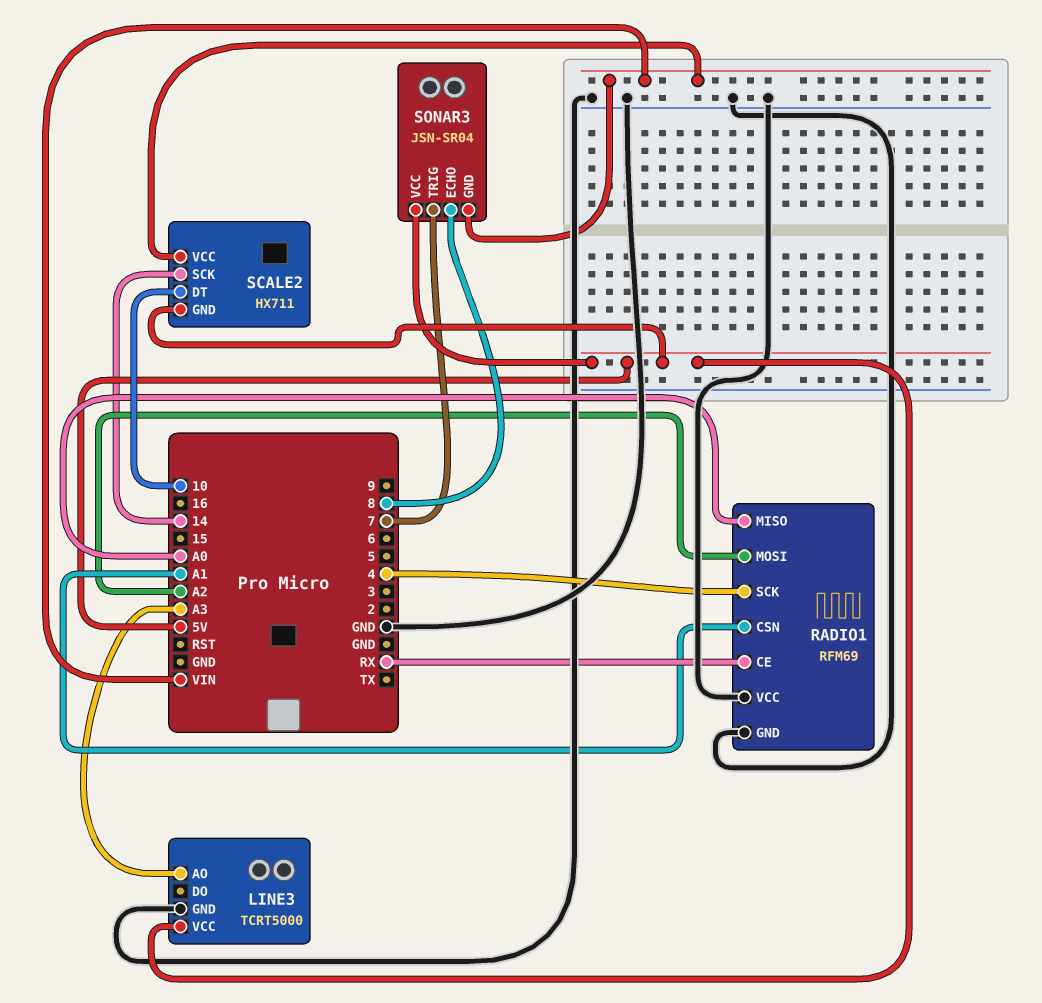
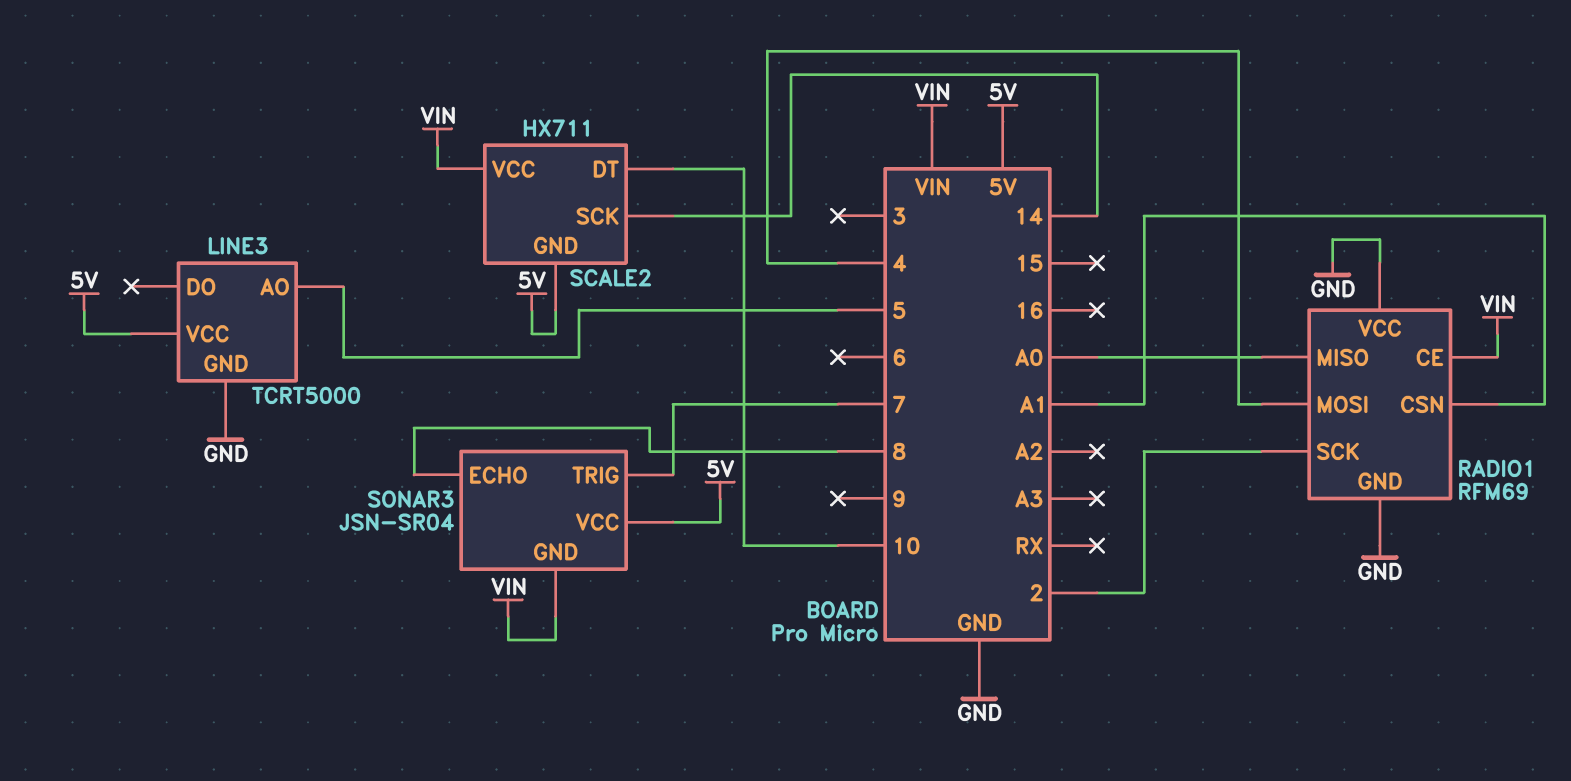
LINE3 pin AO: A3 -> 5
RADIO1 pin CE: RX -> VIN
RADIO1 pin MOSI: A2 -> 4
RADIO1 pin SCK: 4 -> 2

